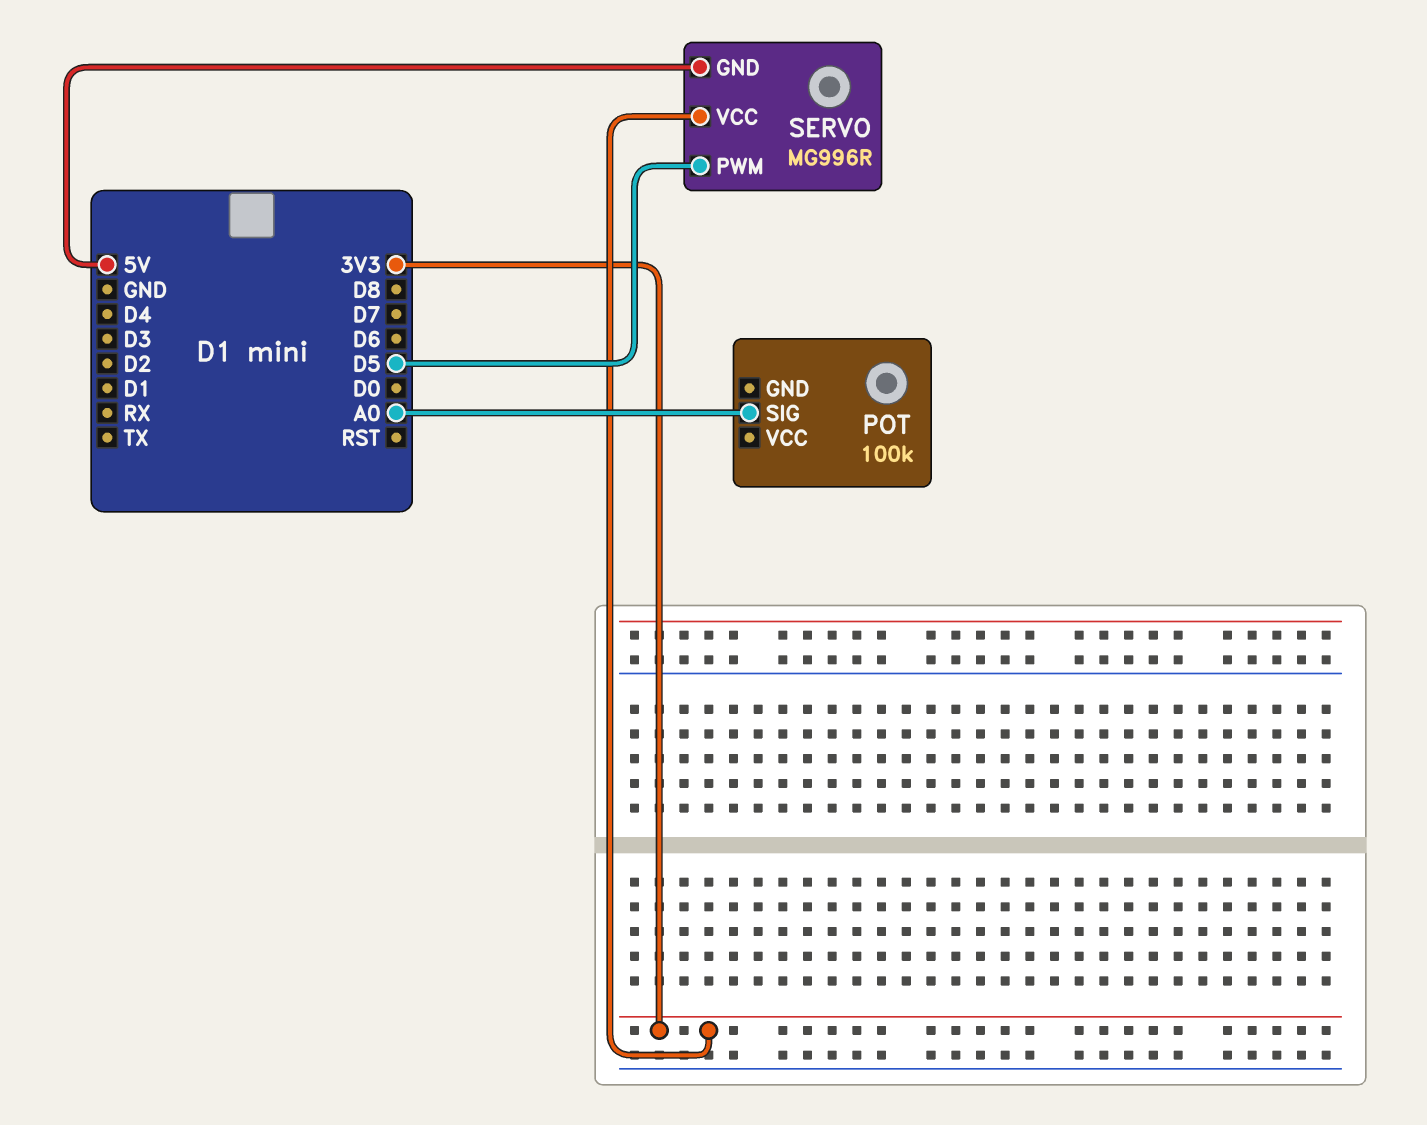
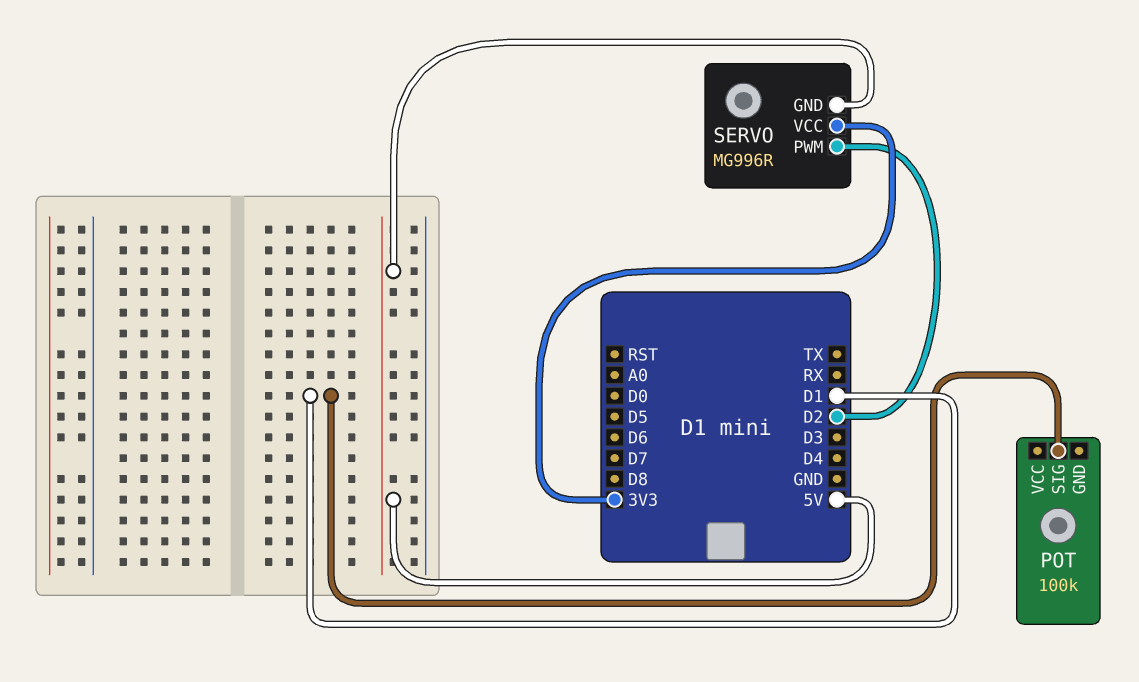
POT pin SIG: A0 -> D1
SERVO pin PWM: D5 -> D2

